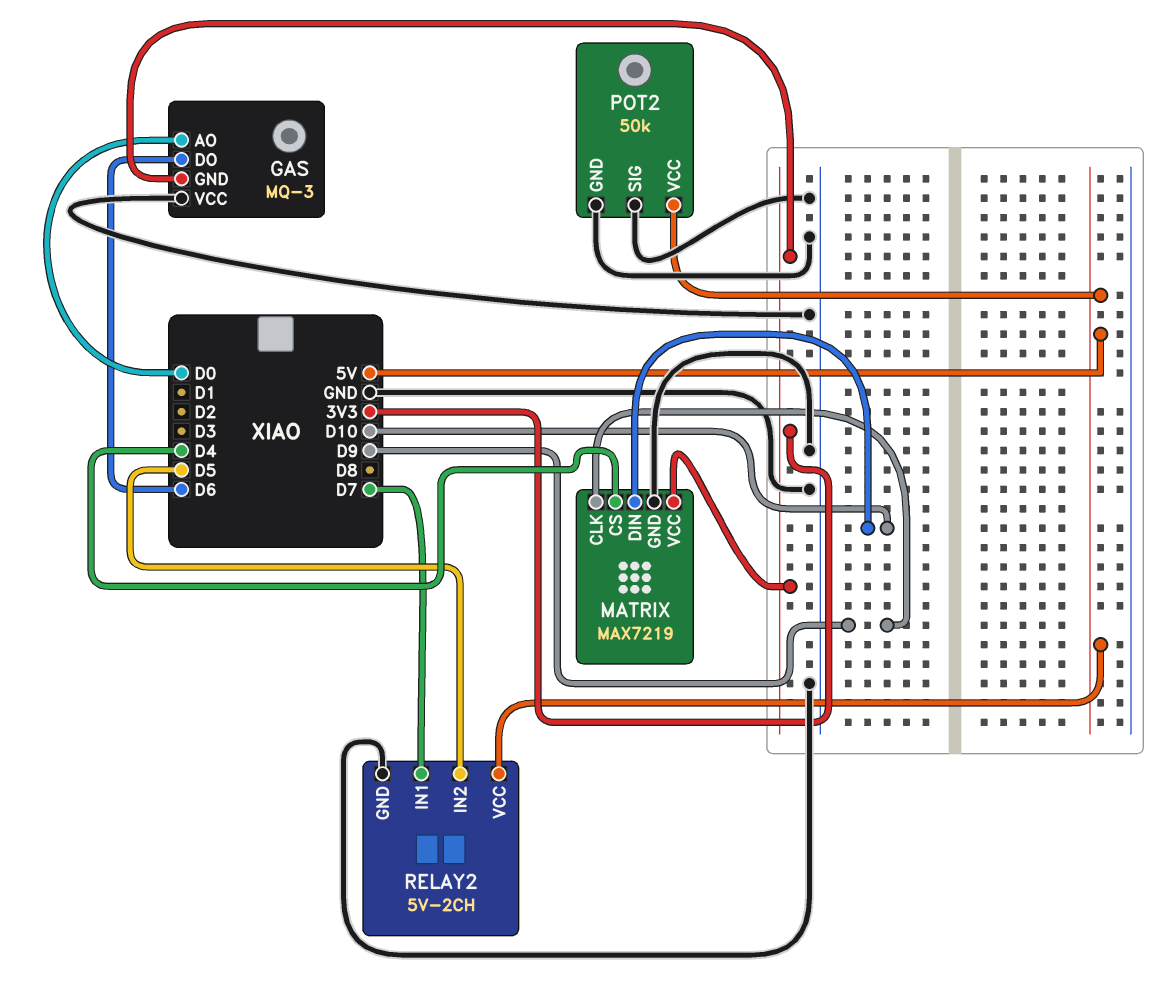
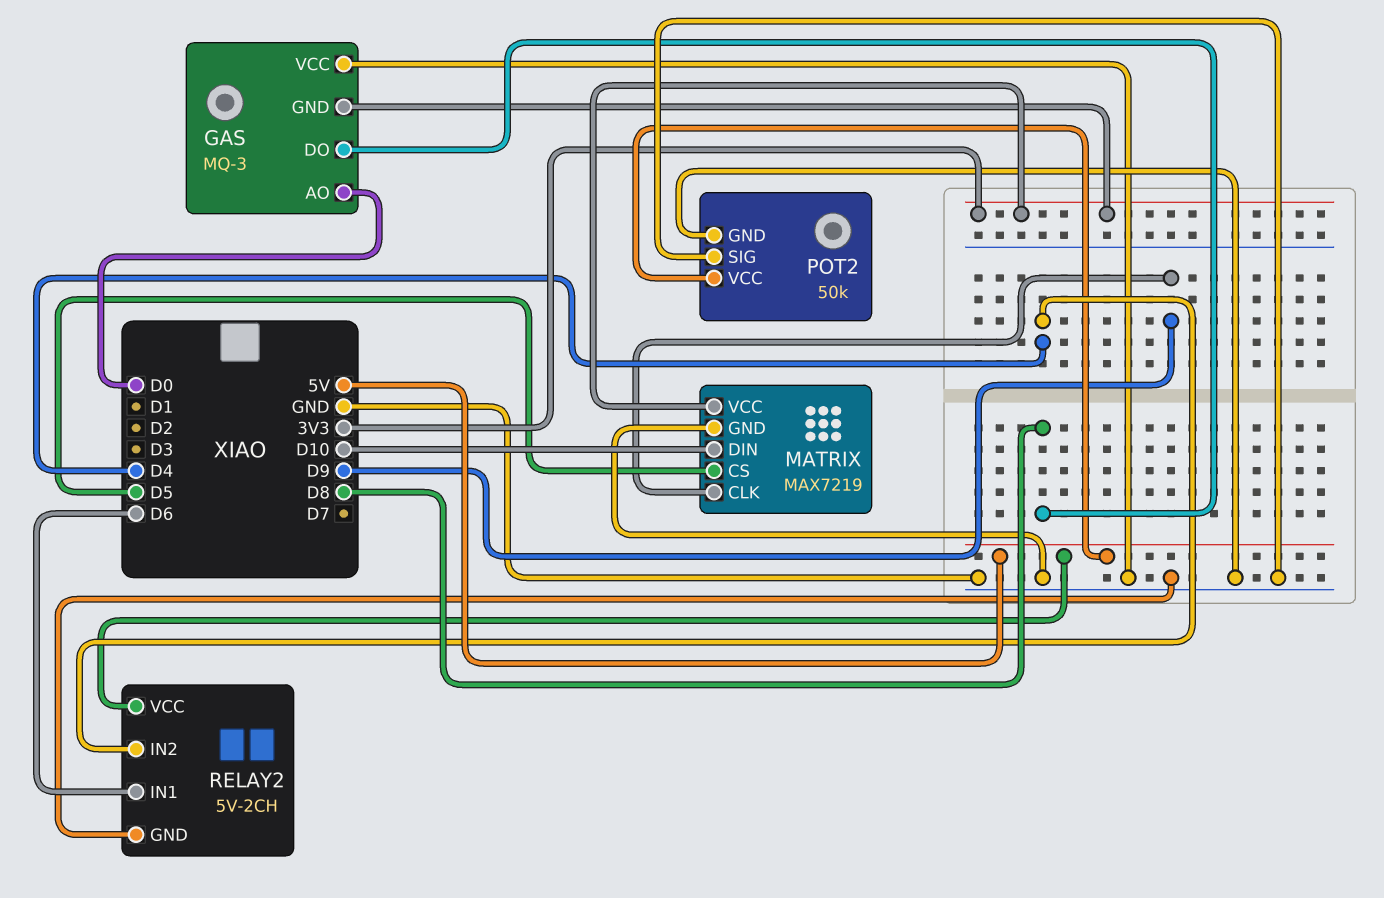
GAS pin DO: D6 -> D8
MATRIX pin CS: D4 -> D5
RELAY2 pin IN1: D7 -> D6
RELAY2 pin IN2: D5 -> D4

